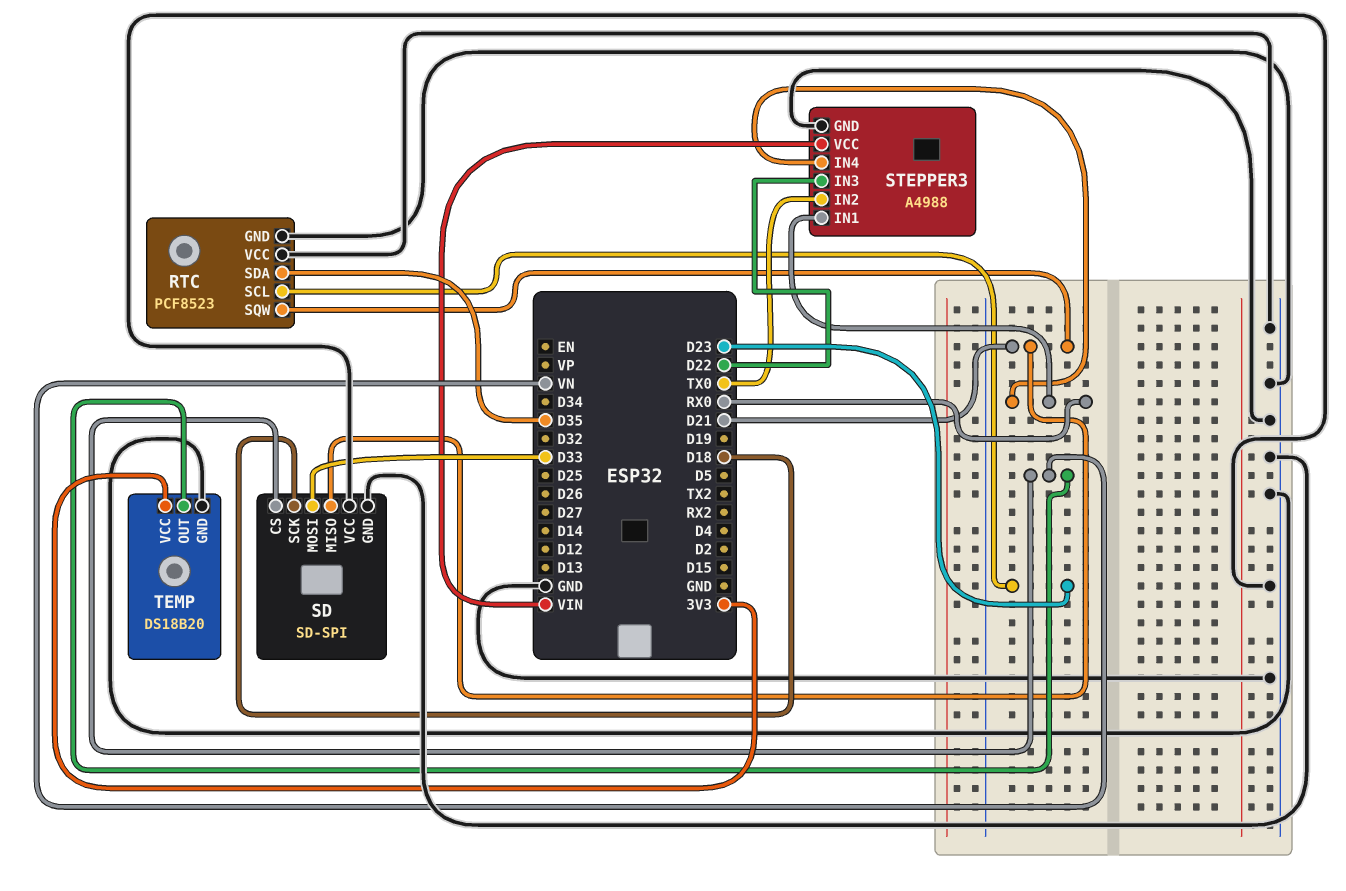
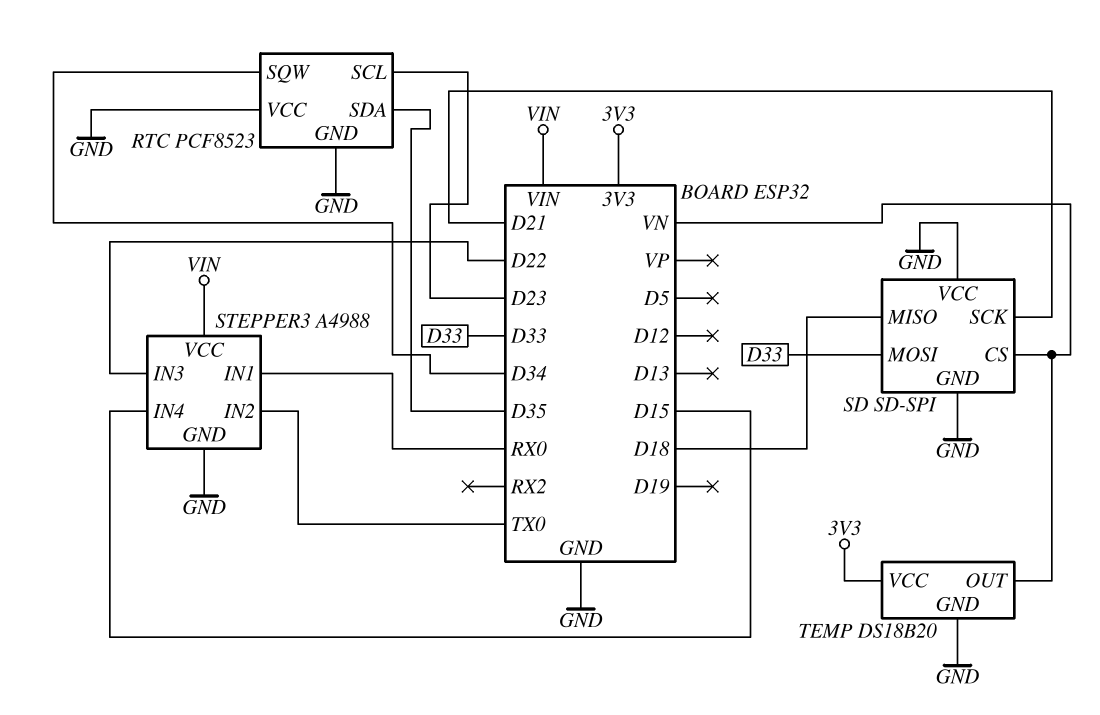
RTC pin SQW: D21 -> D34
SD pin MISO: D21 -> D18
SD pin SCK: D18 -> D21
STEPPER3 pin IN4: RX0 -> D15

